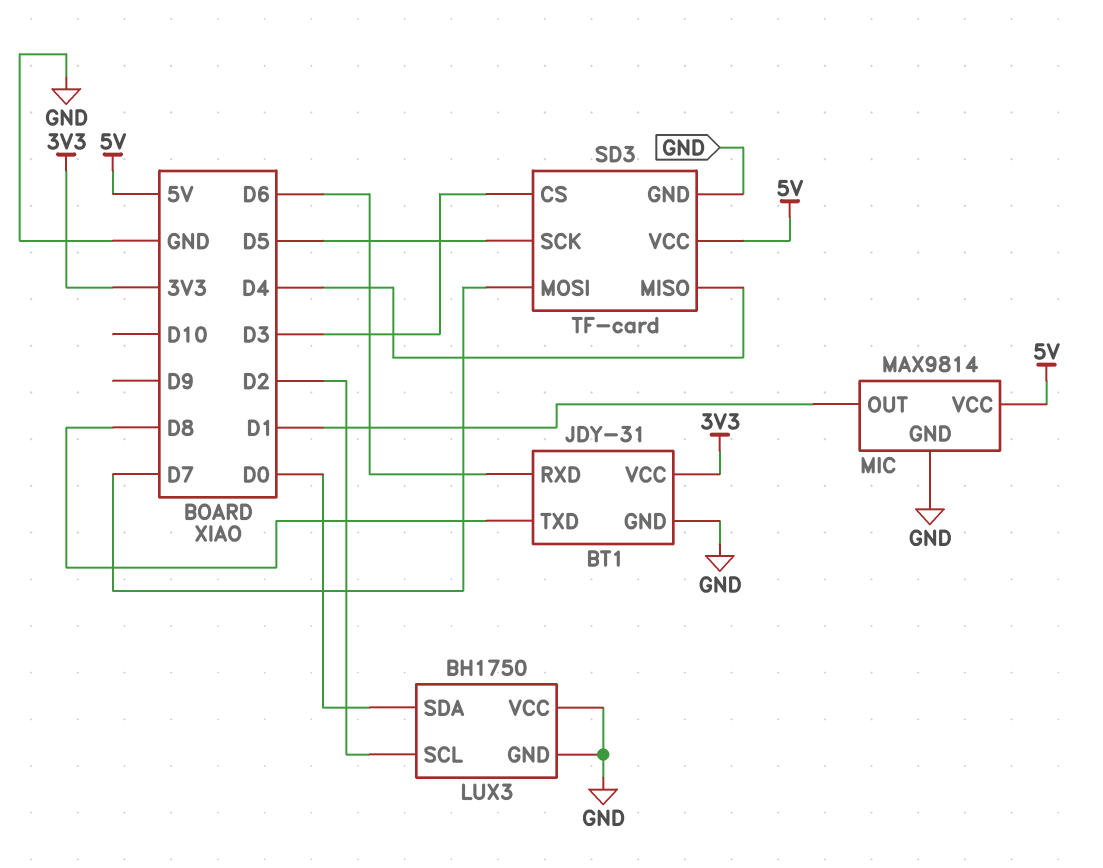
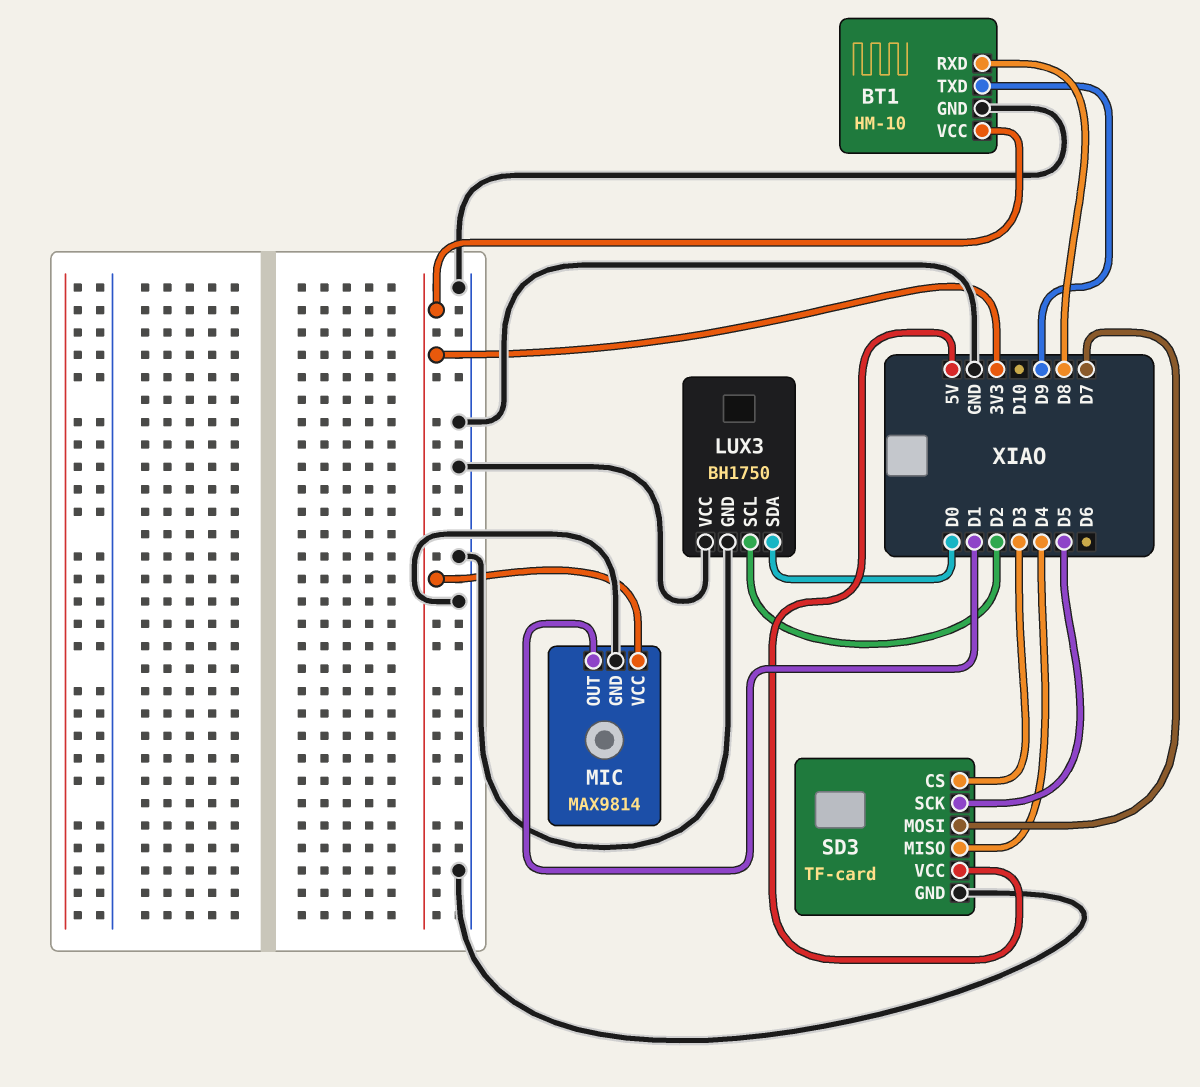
BT1: JDY-31 -> HM-10
BT1 pin RXD: D6 -> D8
BT1 pin TXD: D8 -> D9
MIC pin VCC: 5V -> 3V3

